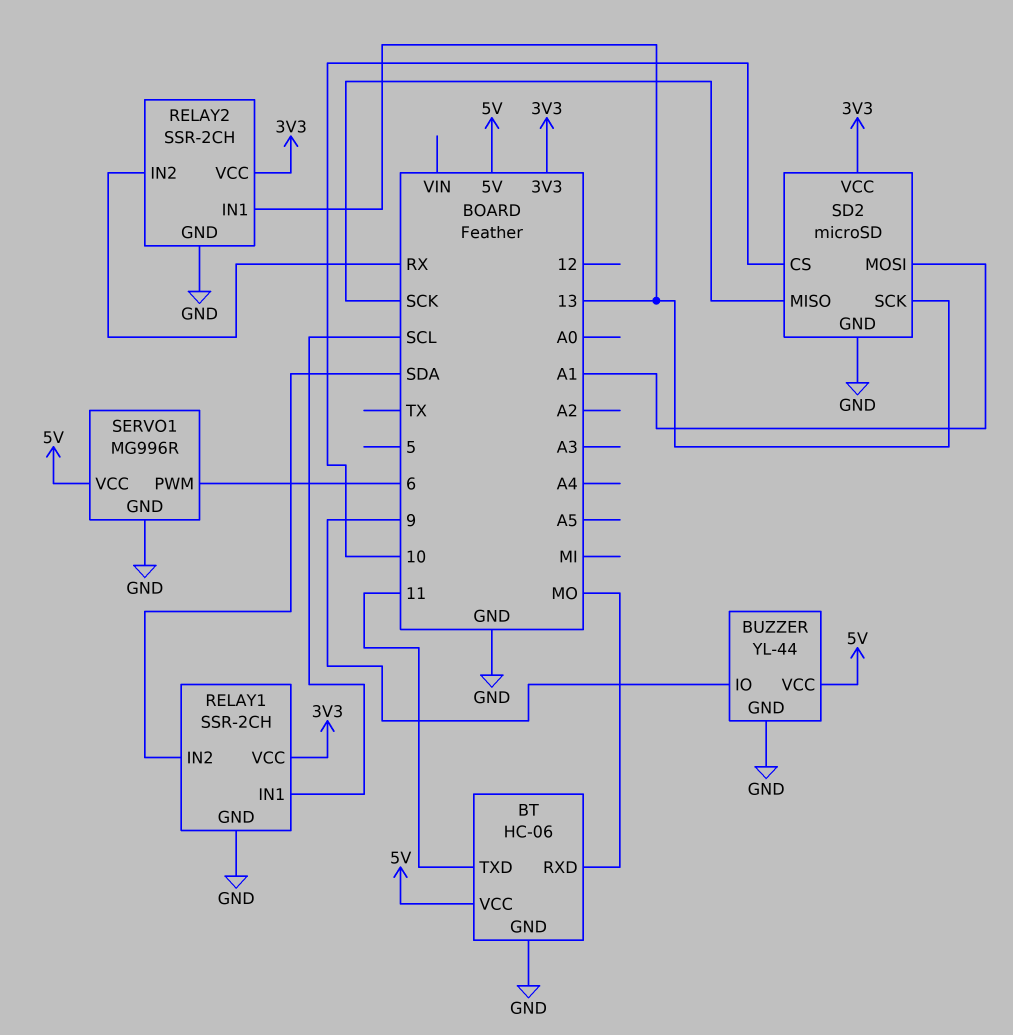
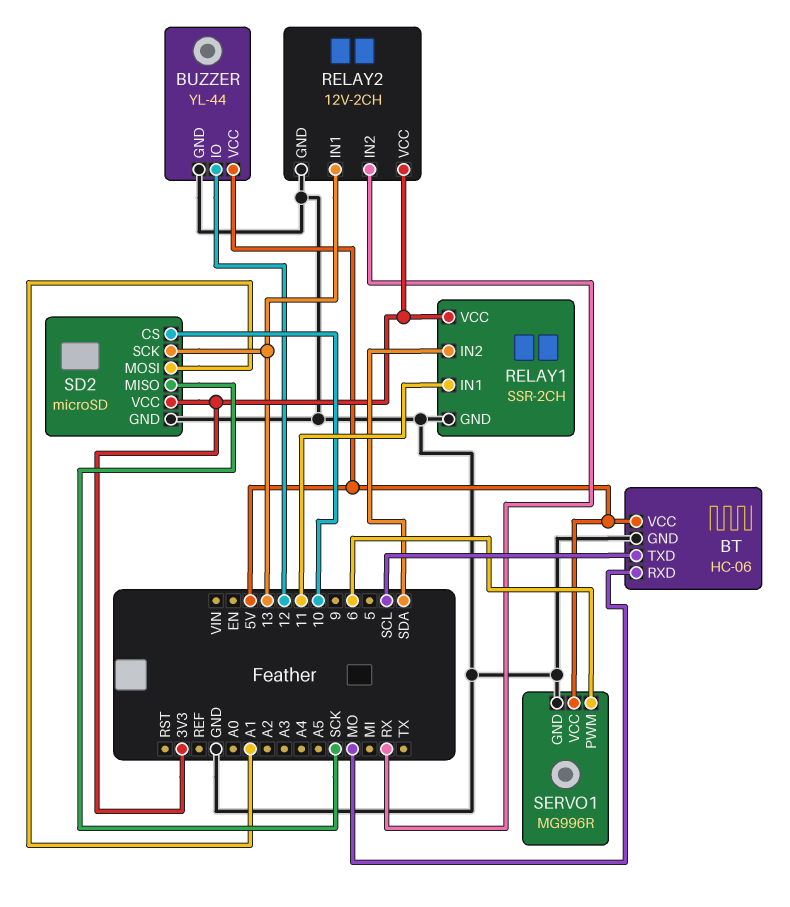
BT pin TXD: 11 -> SCL
BUZZER pin IO: 9 -> 12
RELAY1 pin IN1: SCL -> 11
RELAY2: SSR-2CH -> 12V-2CH

